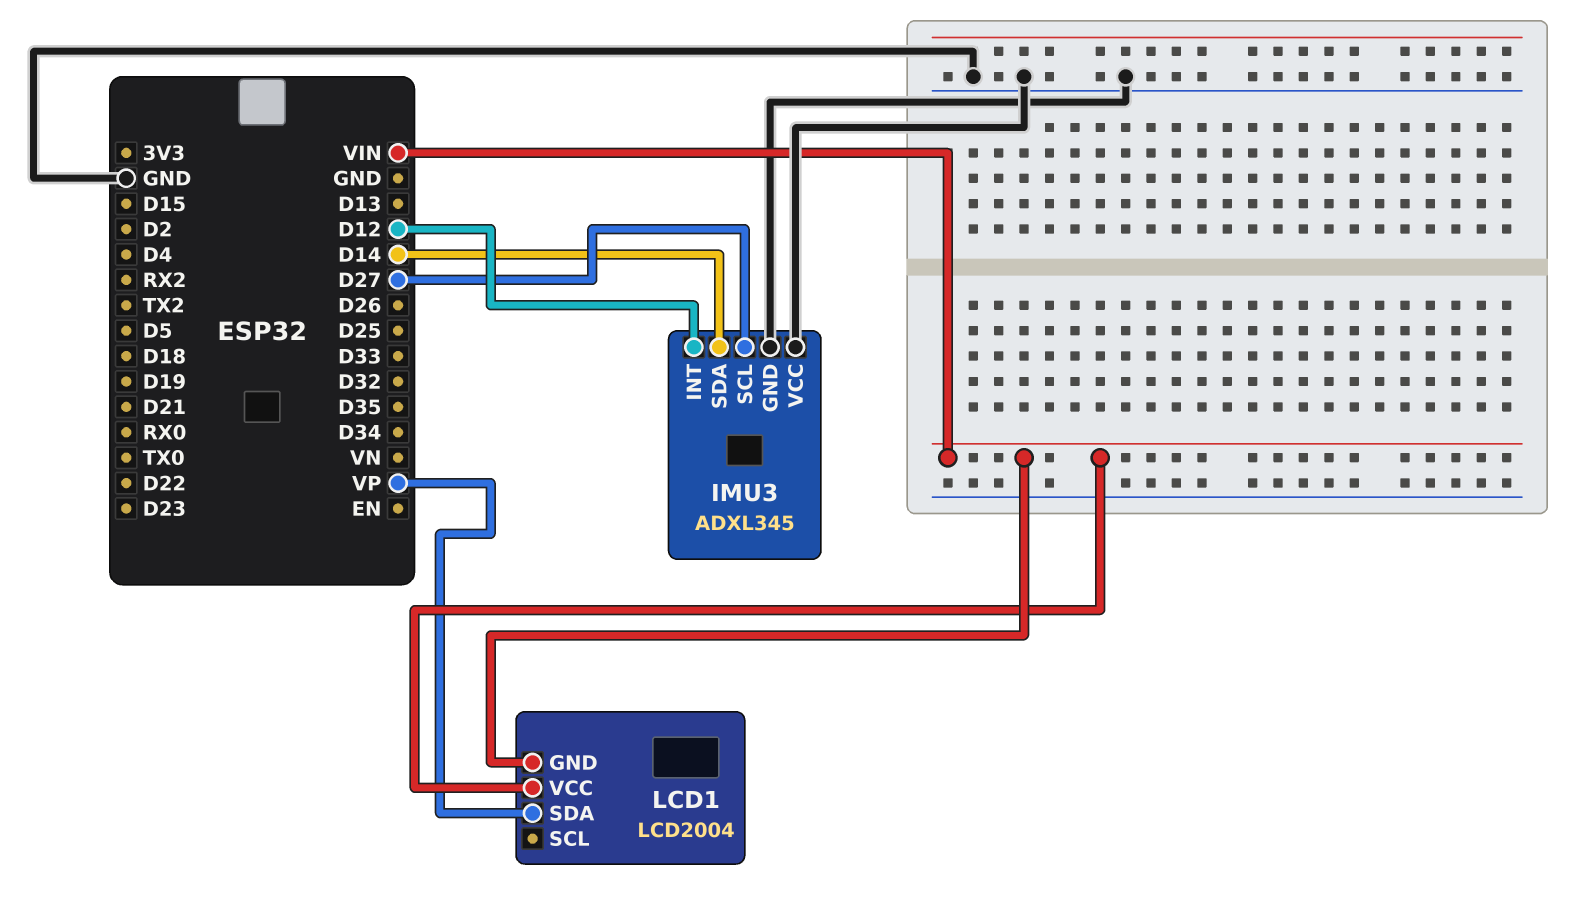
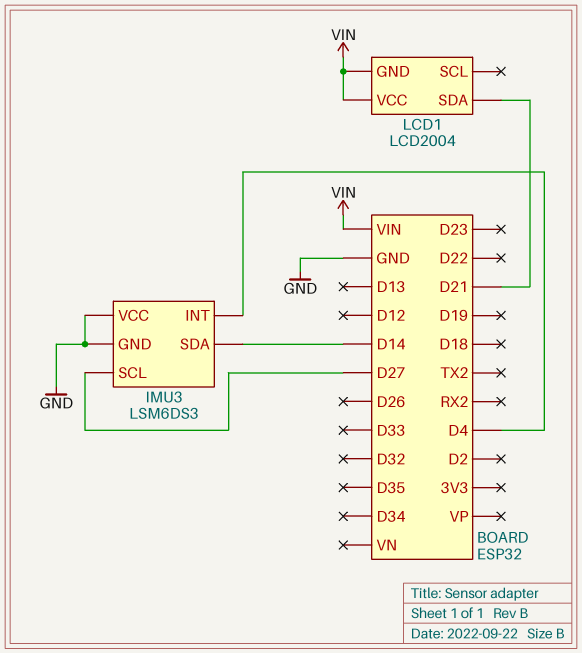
IMU3: ADXL345 -> LSM6DS3
IMU3 pin INT: D12 -> D4
LCD1 pin SDA: VP -> D21

